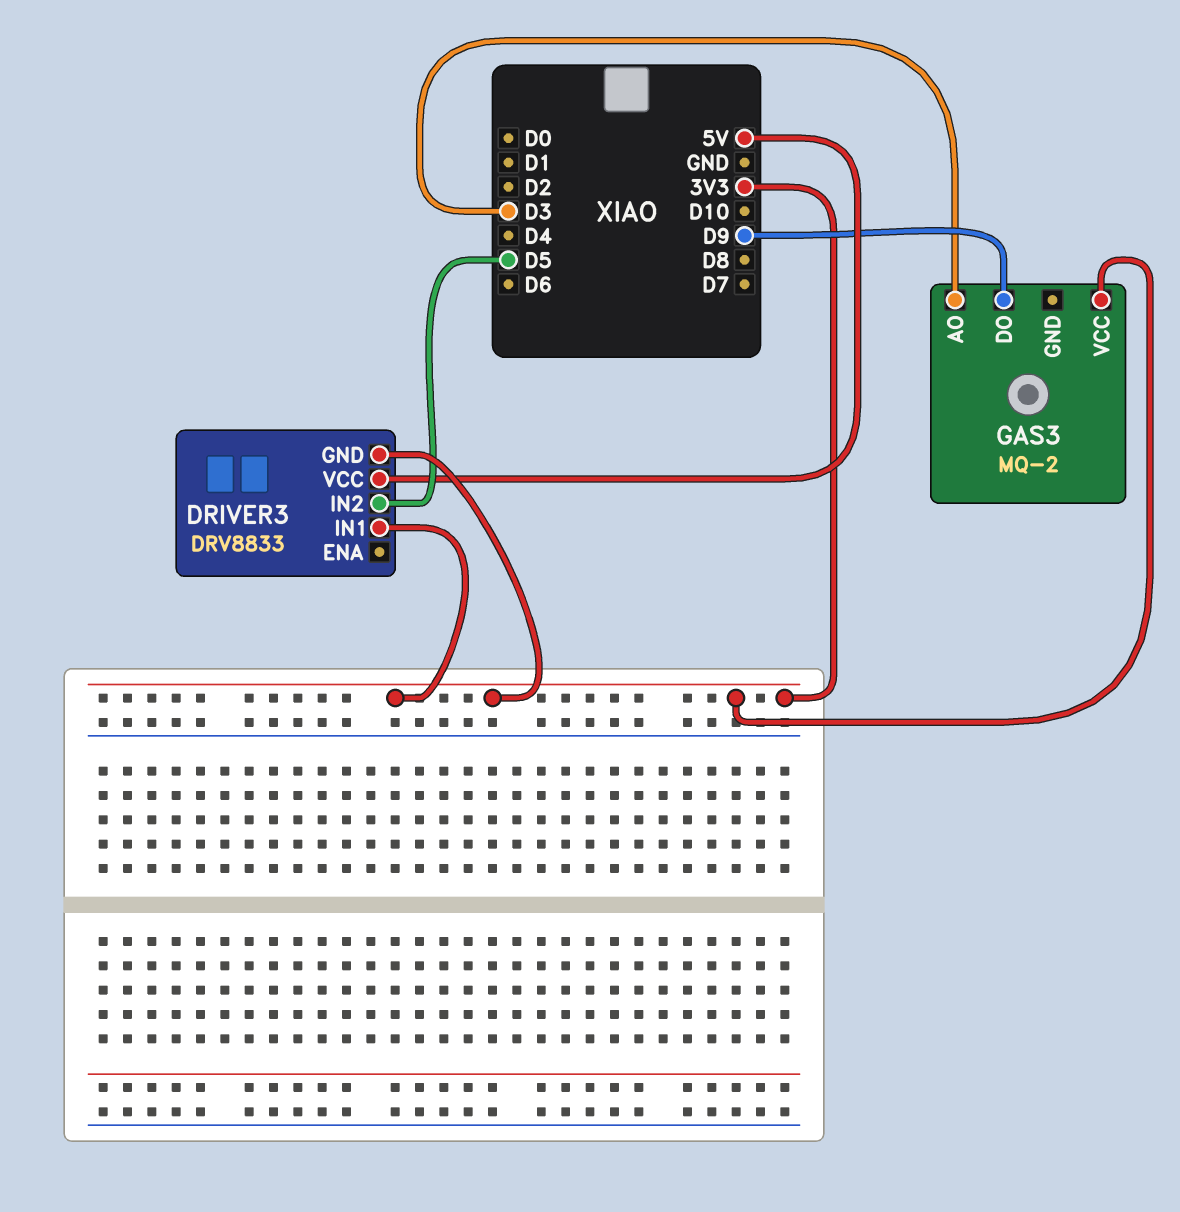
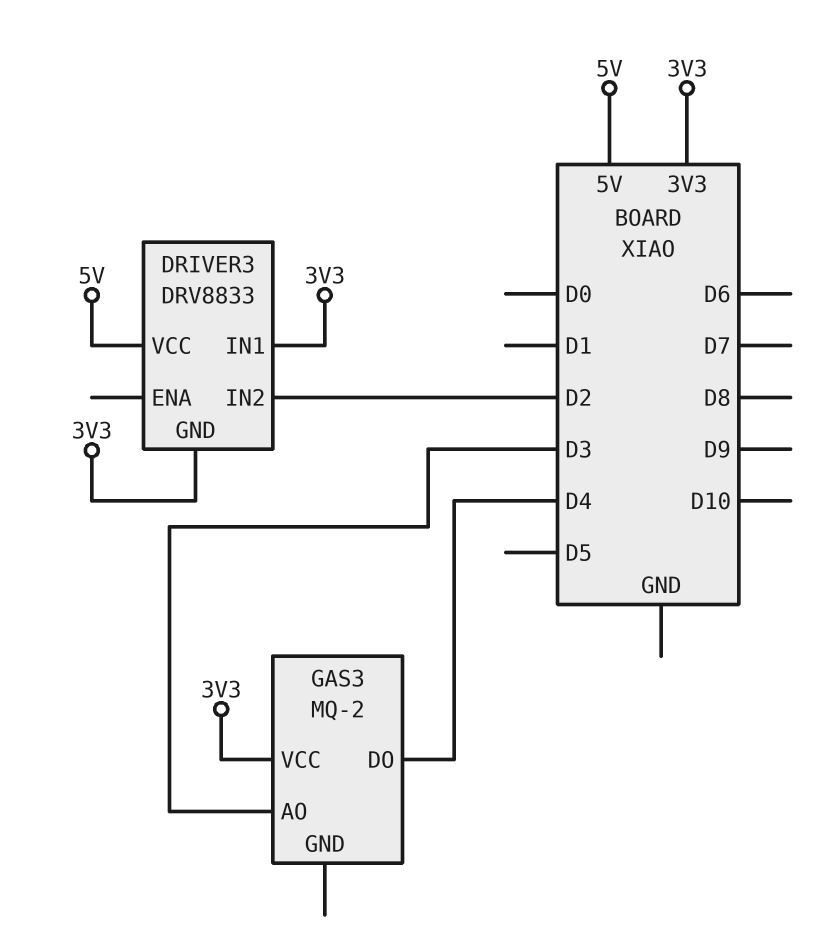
DRIVER3 pin IN2: D5 -> D2
GAS3 pin DO: D9 -> D4

